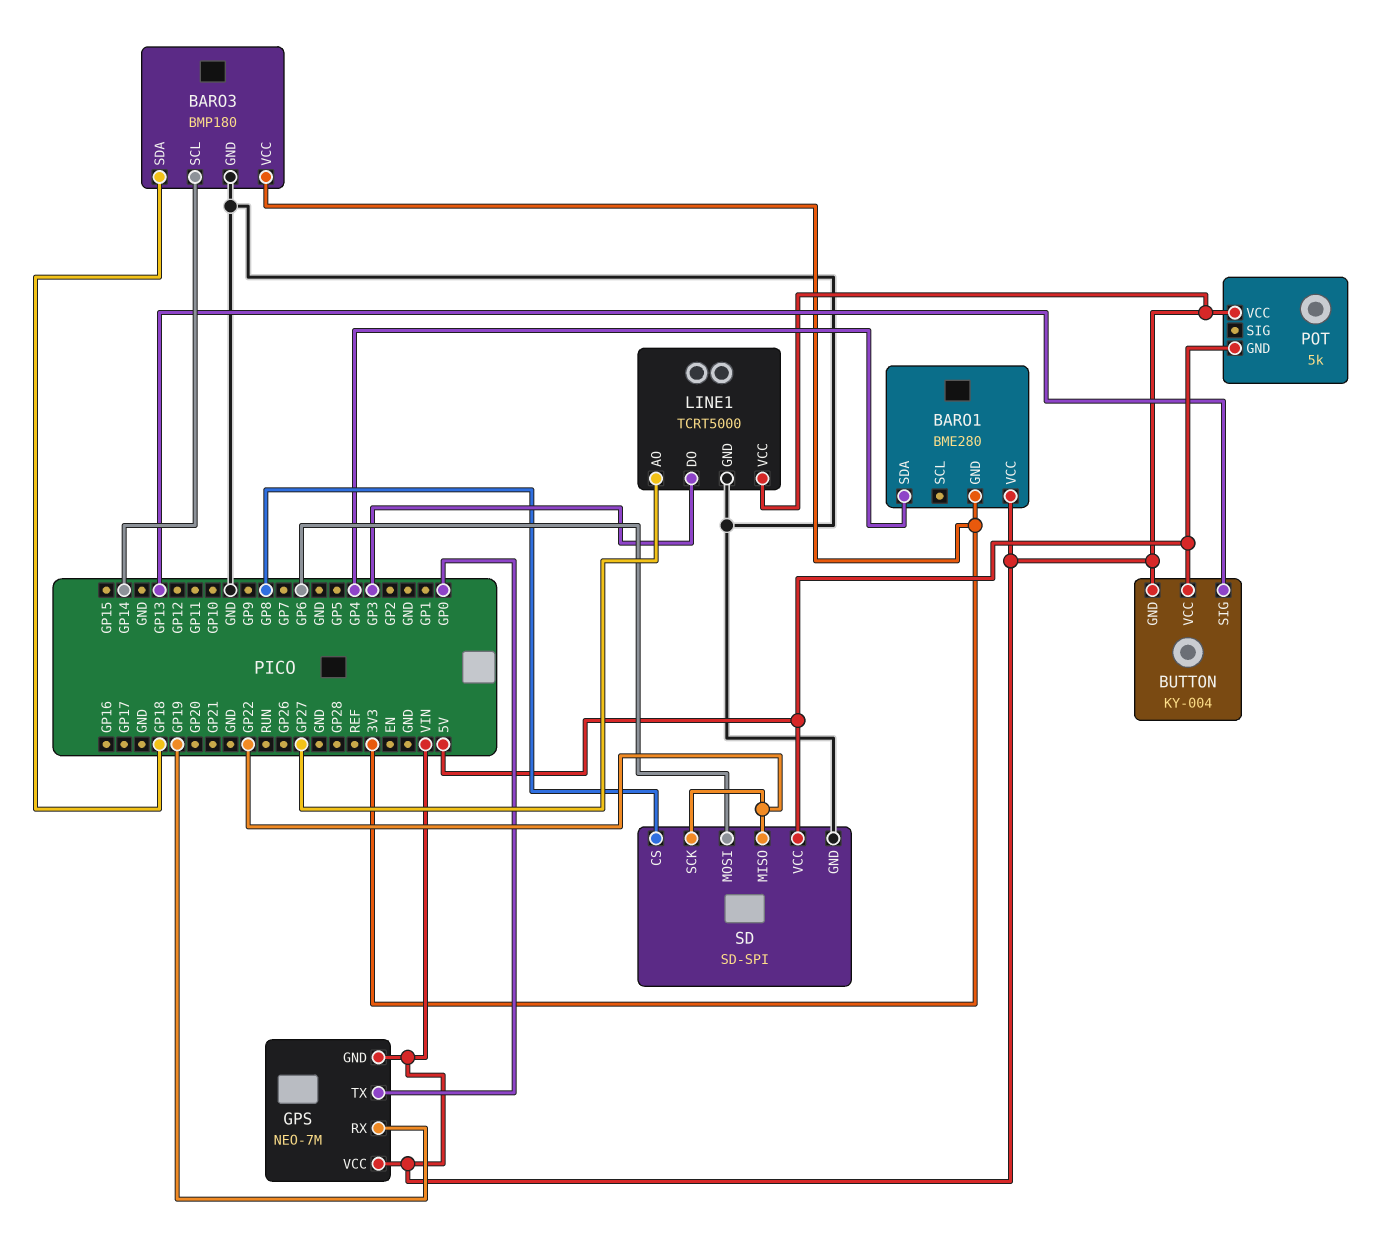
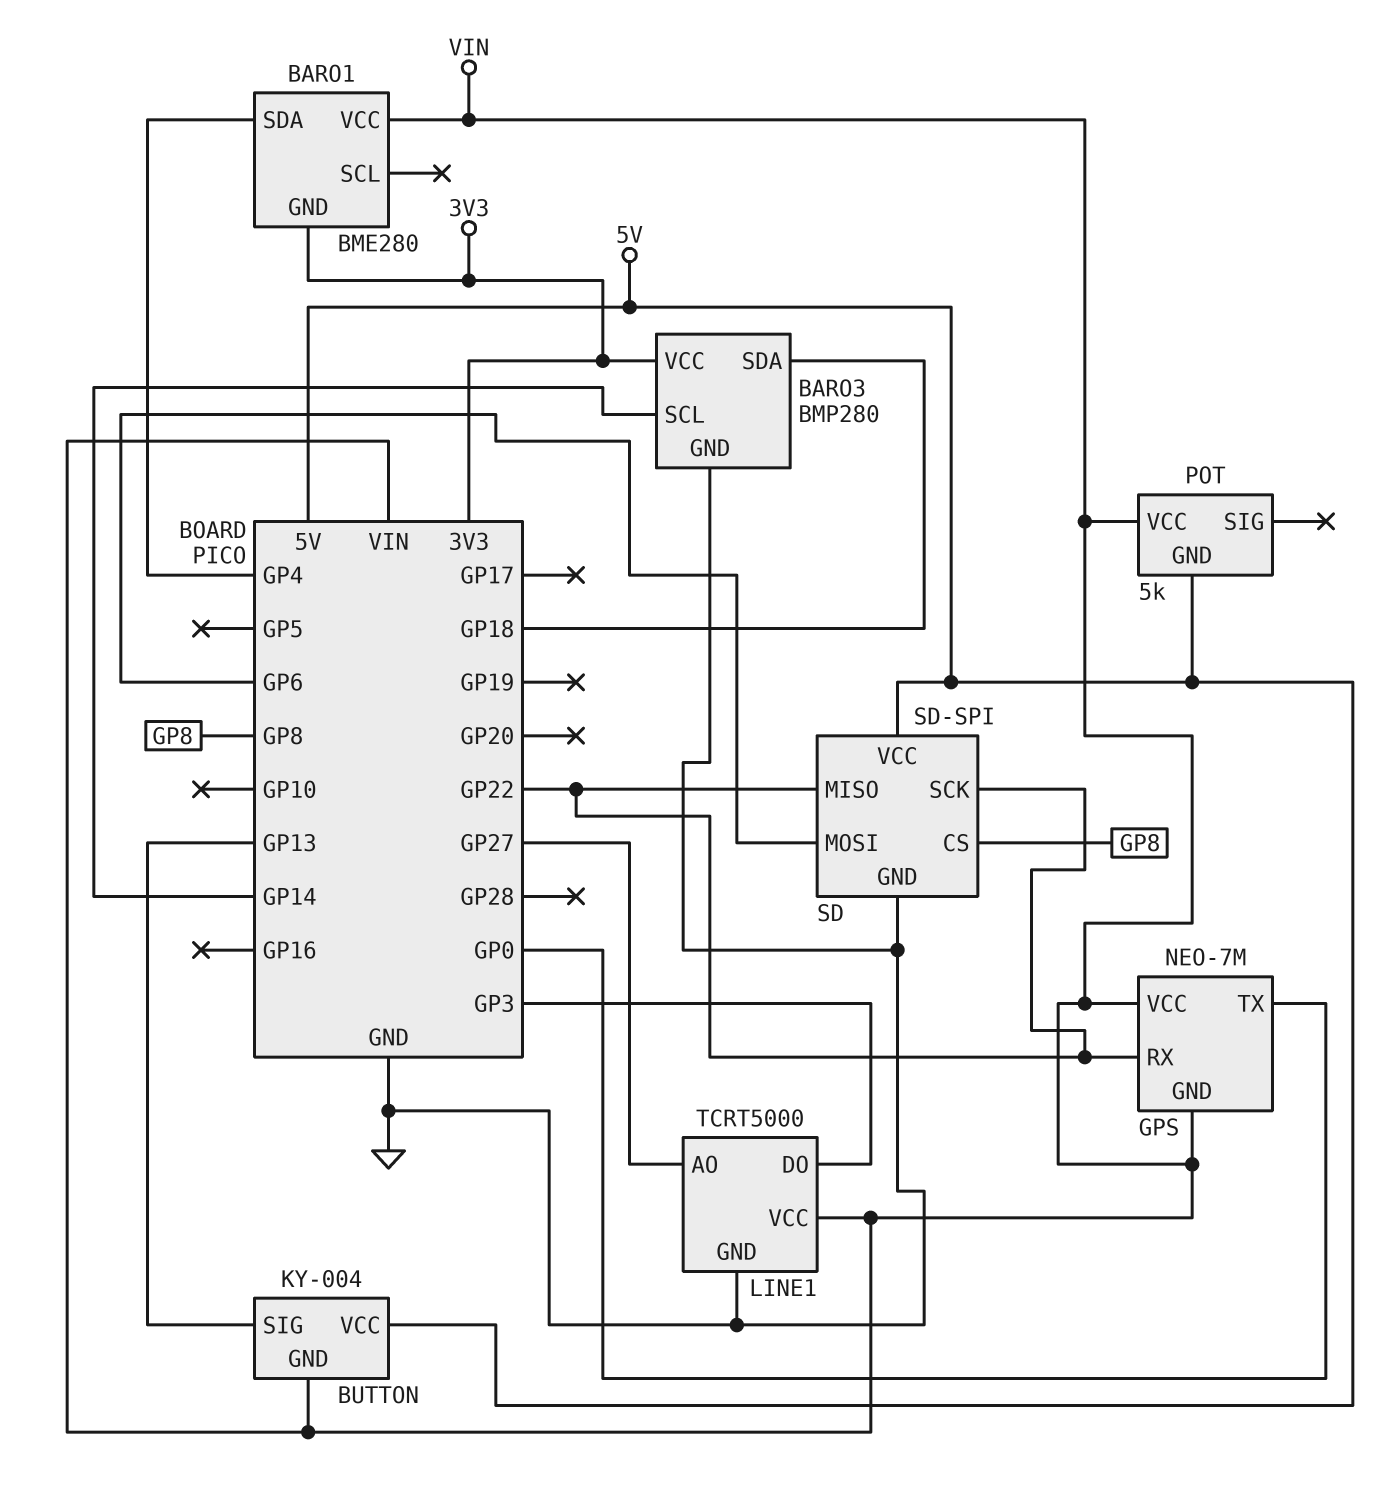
BARO3: BMP180 -> BMP280
GPS pin RX: GP19 -> GP22

